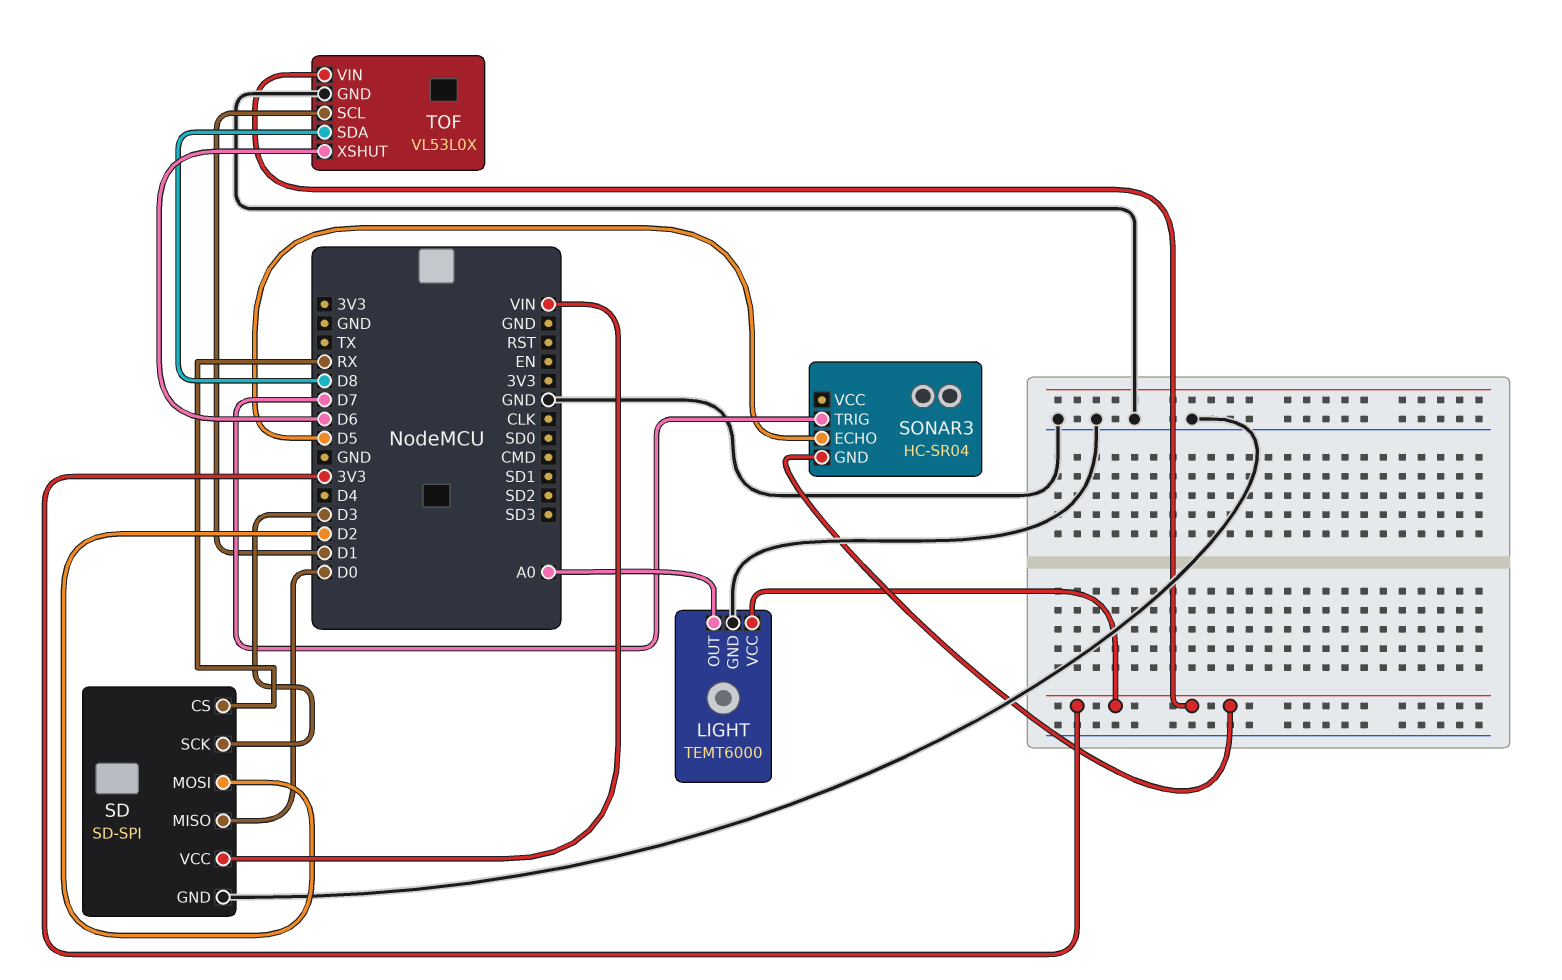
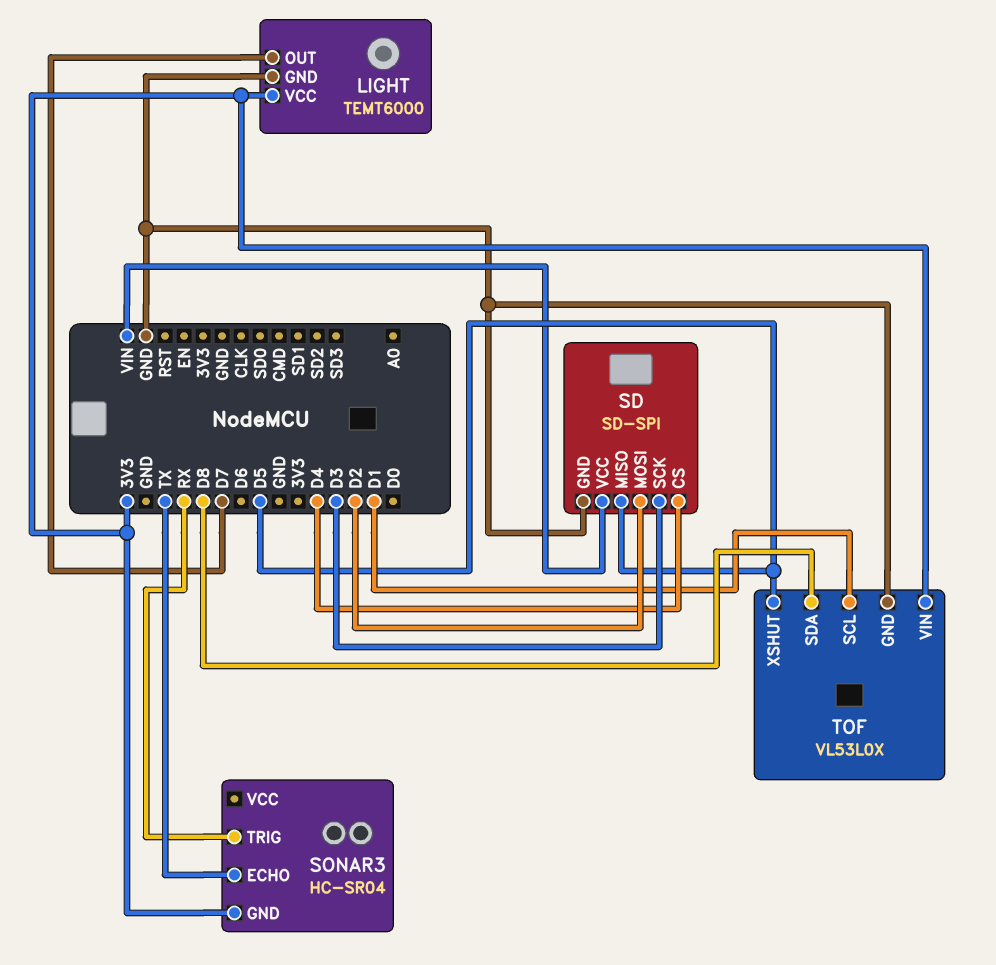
LIGHT pin OUT: A0 -> D7
SD pin CS: RX -> D4
SD pin MISO: D0 -> D5
SONAR3 pin ECHO: D5 -> TX
SONAR3 pin TRIG: D7 -> RX
TOF pin XSHUT: D6 -> D5

